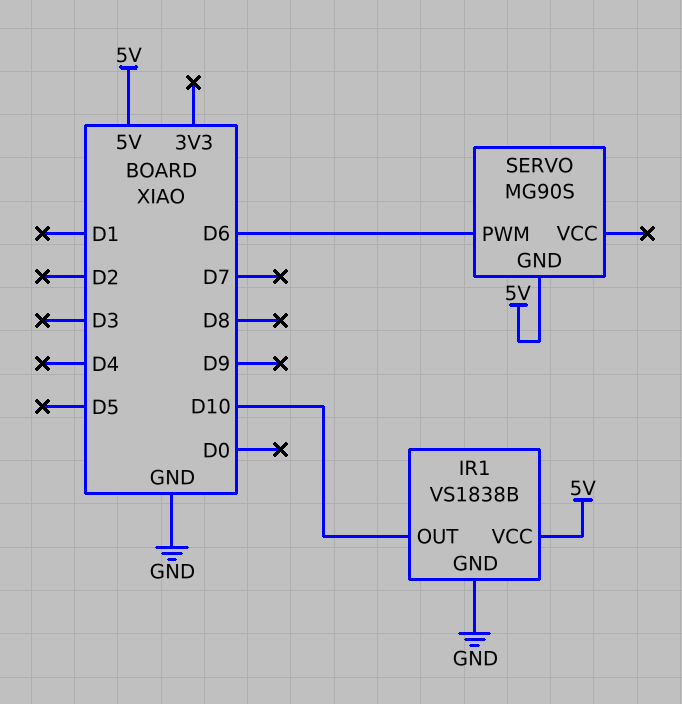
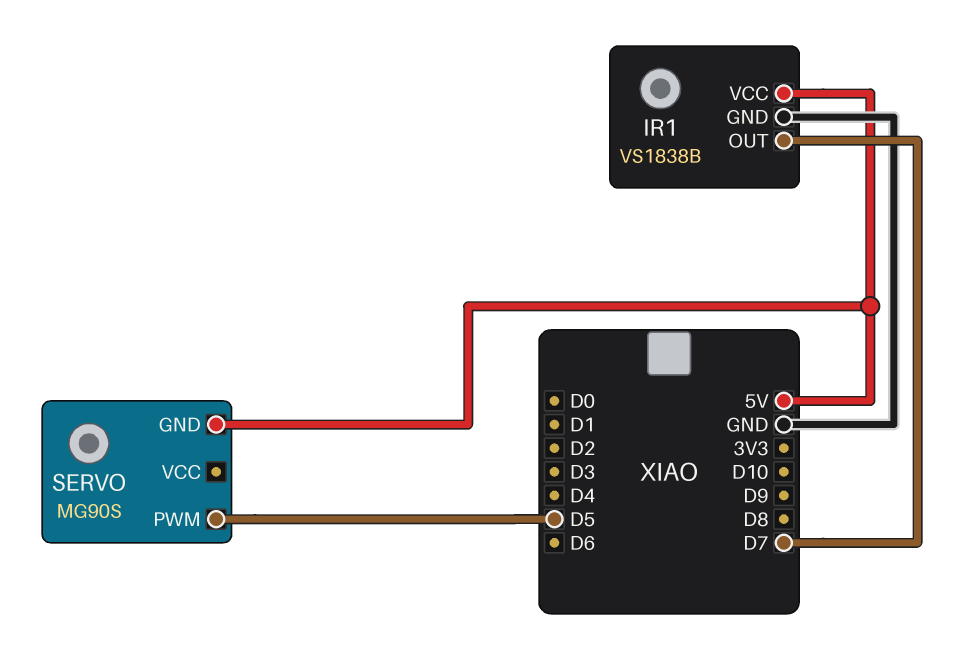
IR1 pin OUT: D10 -> D7
SERVO pin PWM: D6 -> D5

